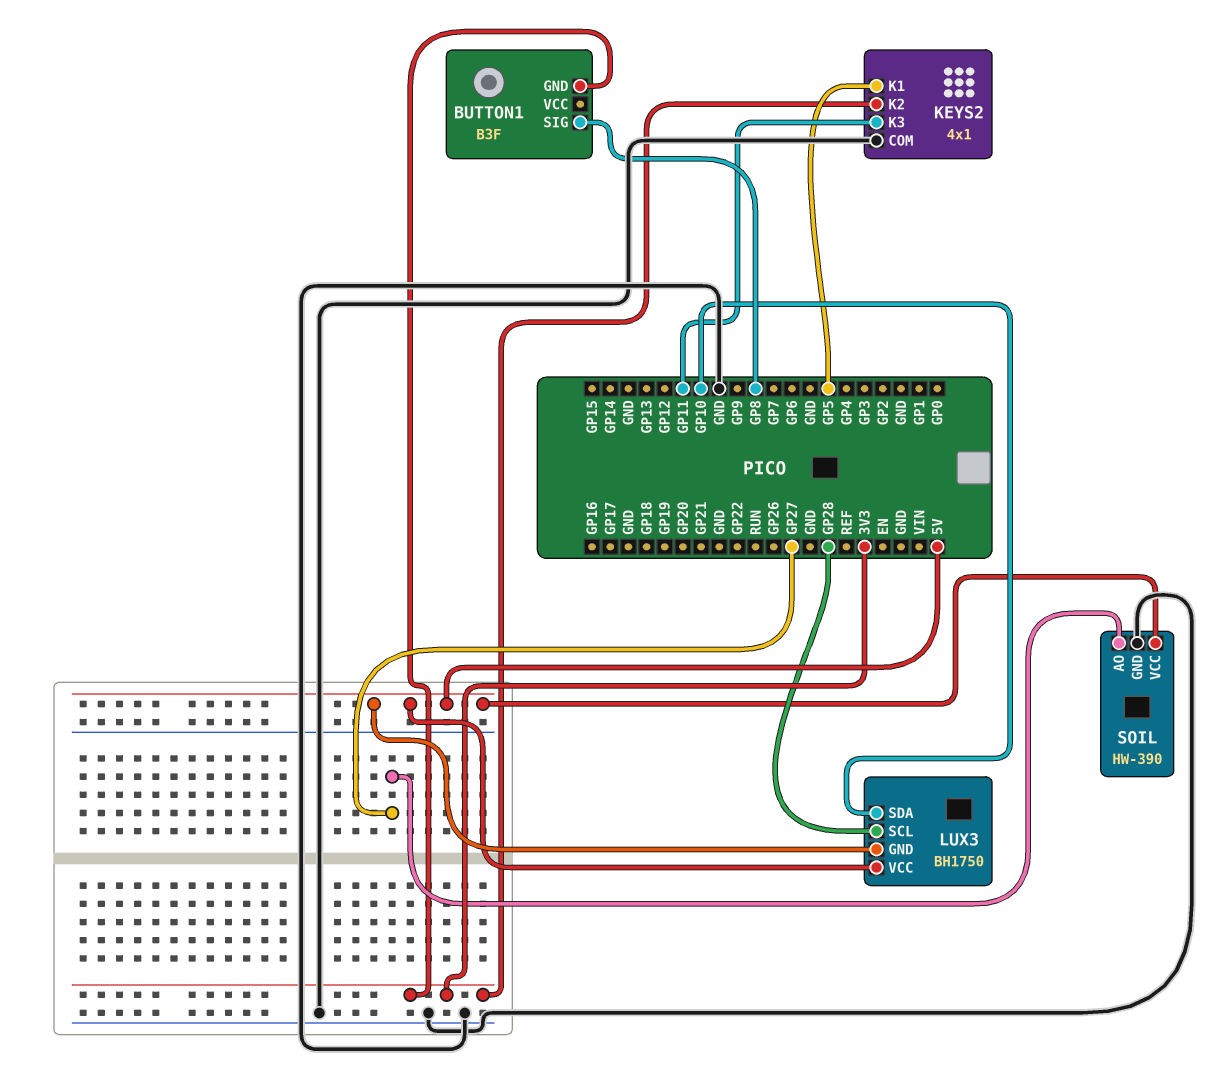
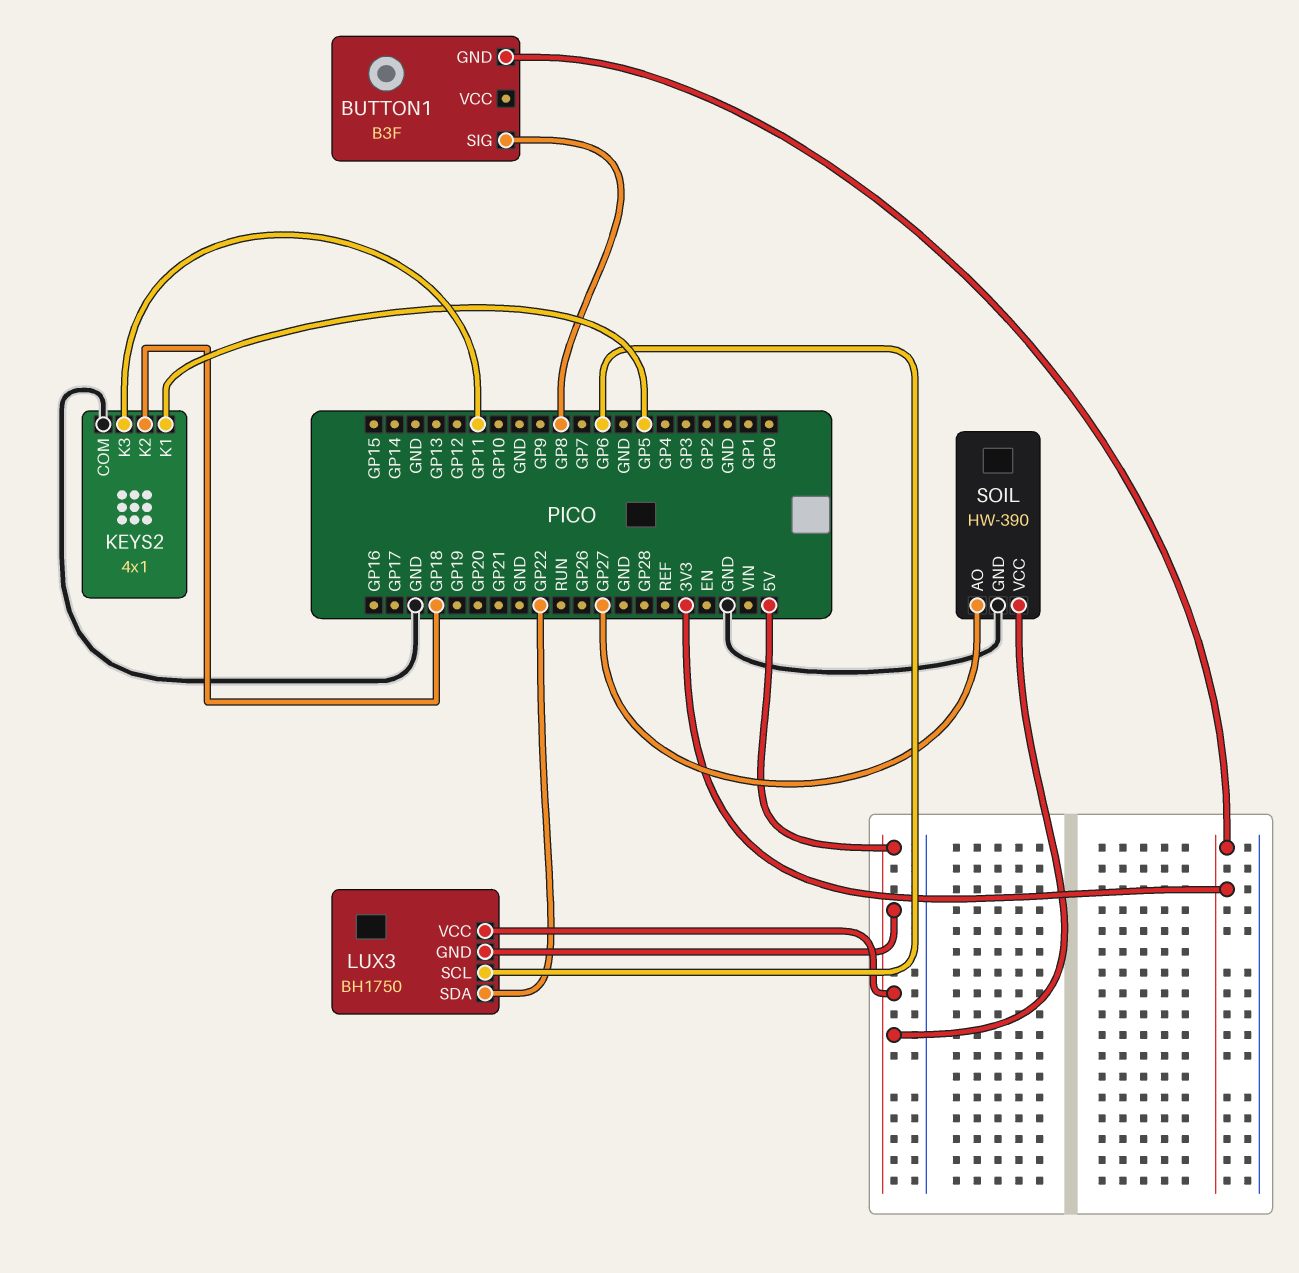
KEYS2 pin K2: 3V3 -> GP18
LUX3 pin SCL: GP28 -> GP6
LUX3 pin SDA: GP10 -> GP22

